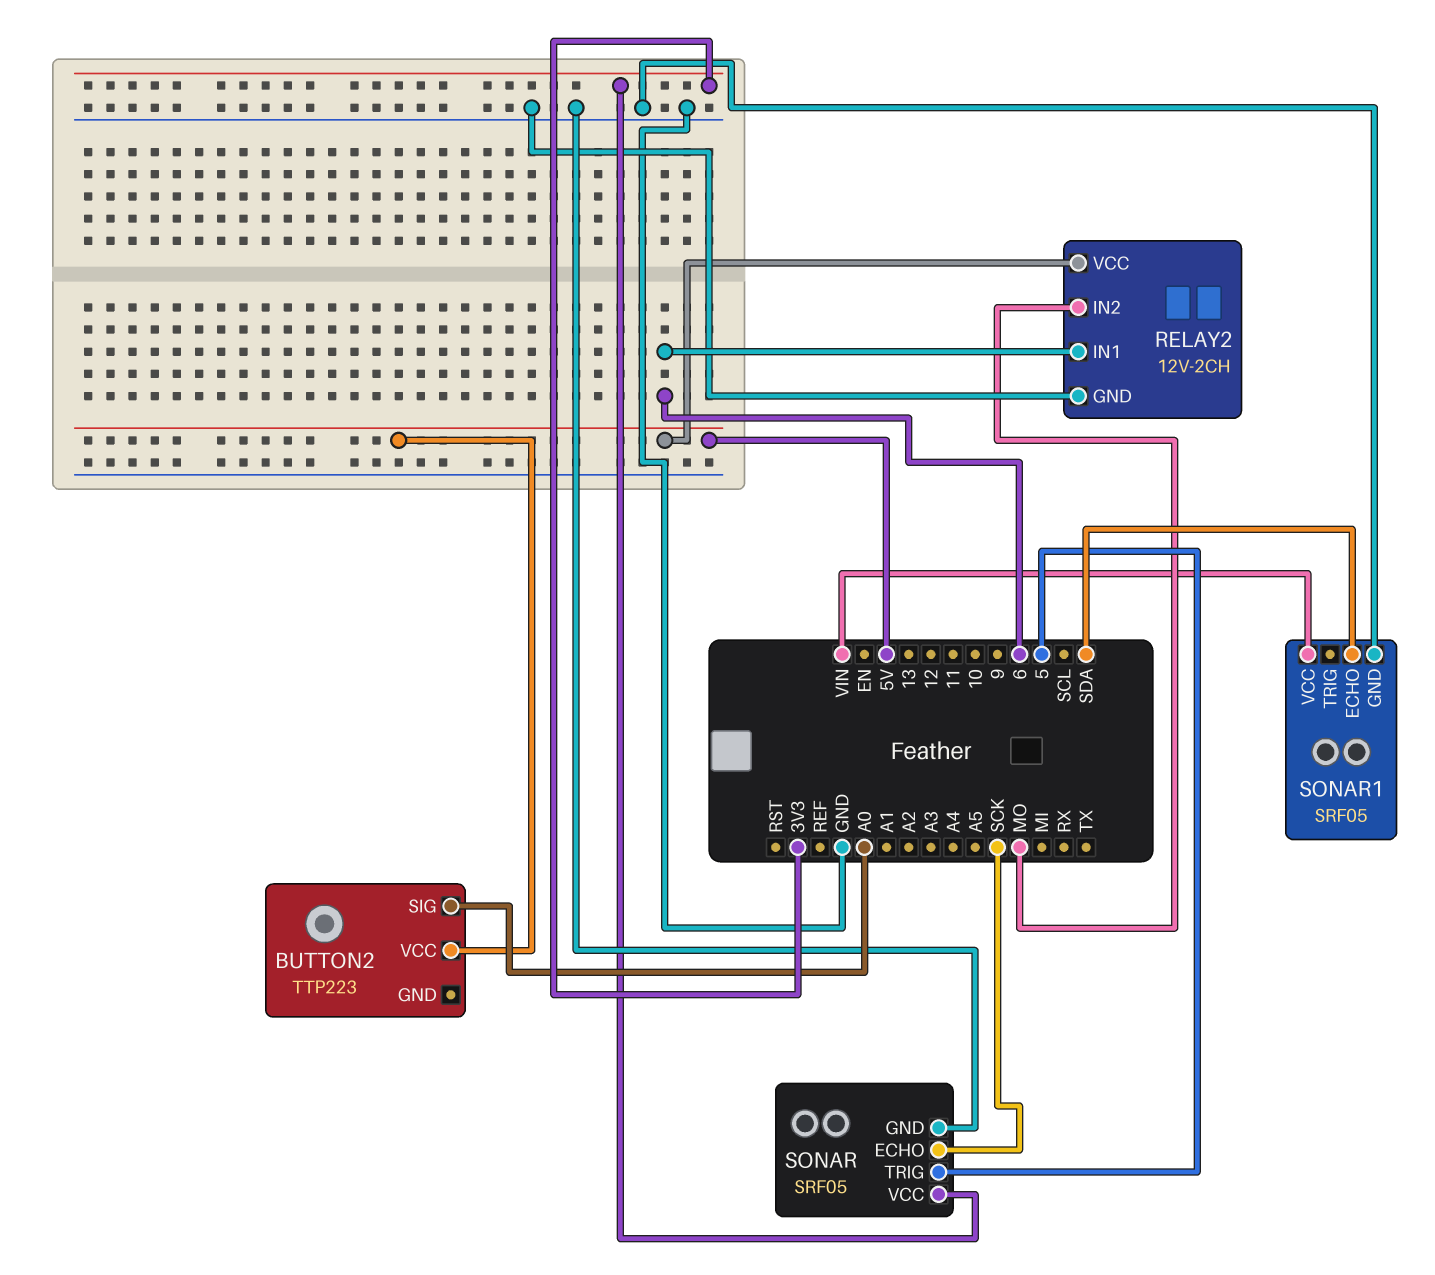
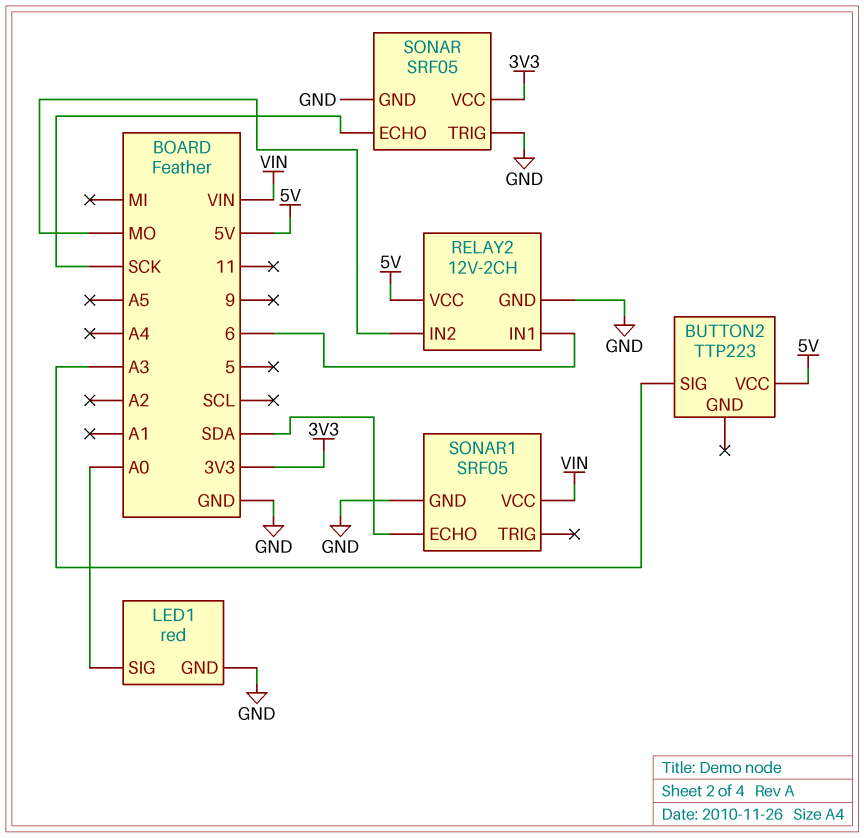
BUTTON2 pin SIG: A0 -> A3
LED1: none -> red
LED1 pin GND: none -> GND
LED1 pin SIG: none -> A0
SONAR pin TRIG: 5 -> GND

